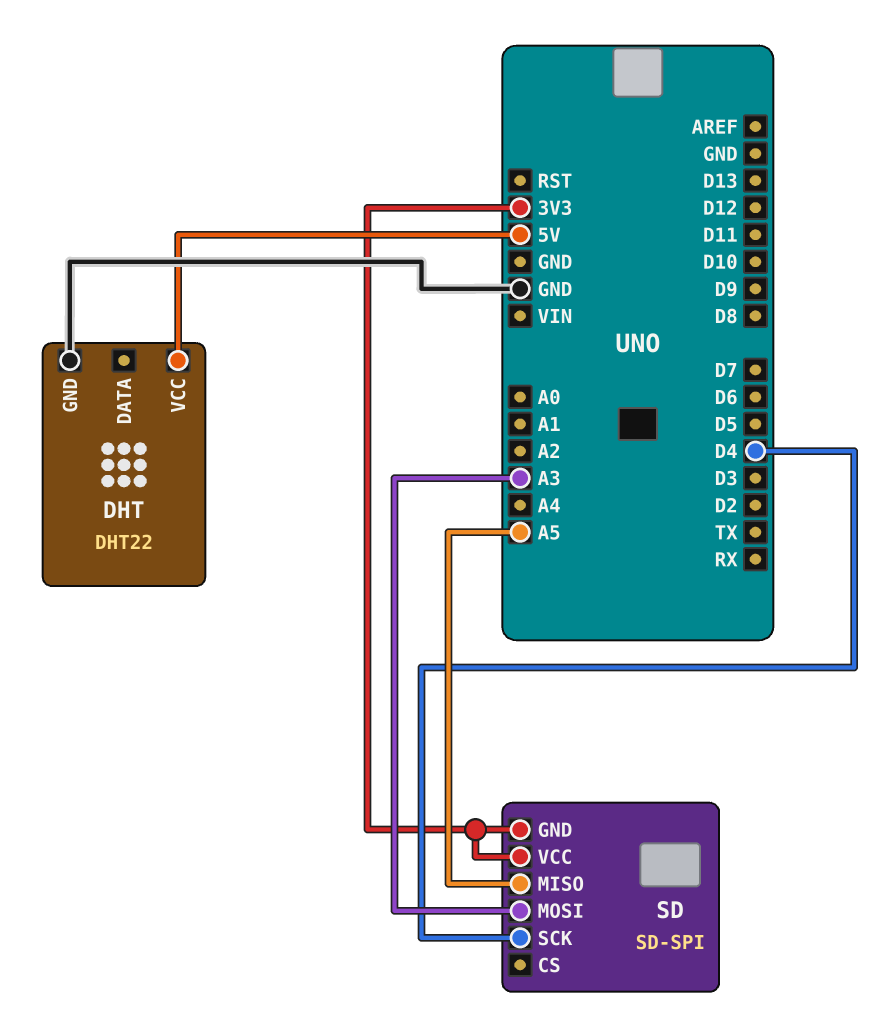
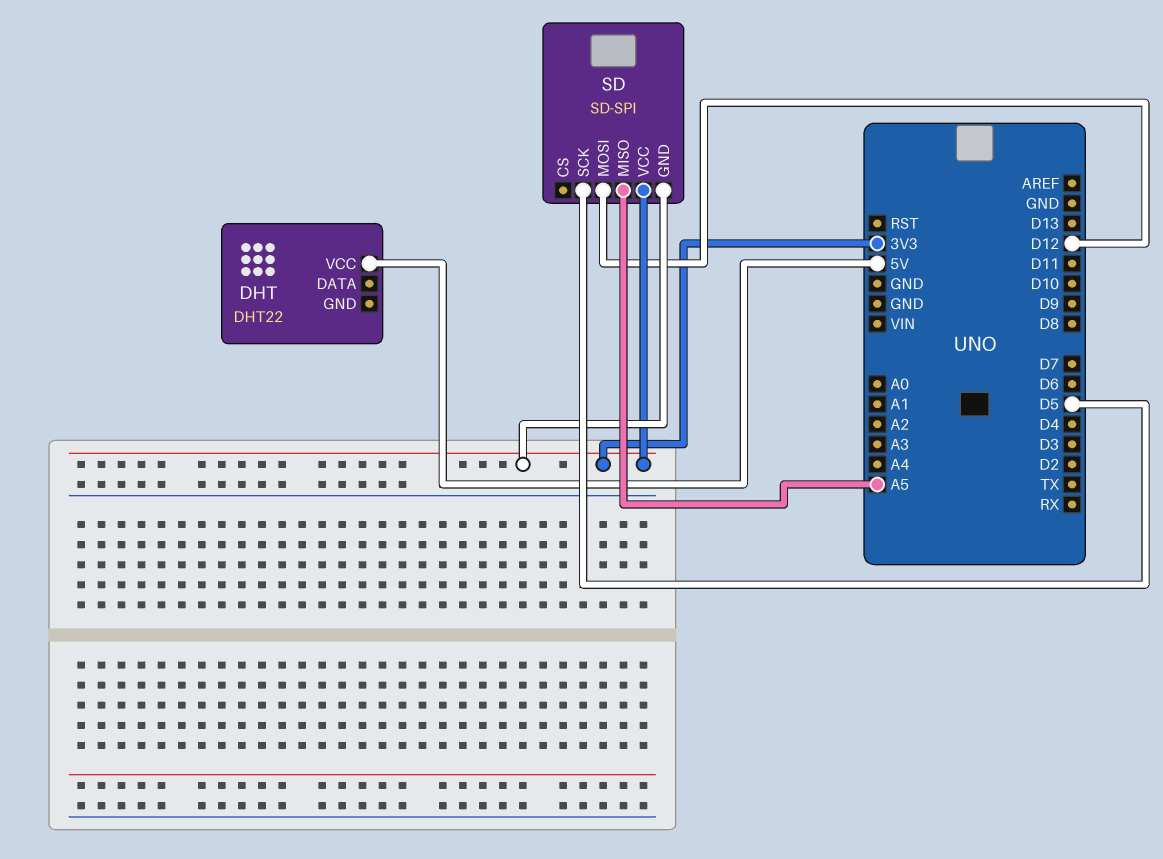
DHT pin GND: GND -> none
SD pin MOSI: A3 -> D12
SD pin SCK: D4 -> D5

